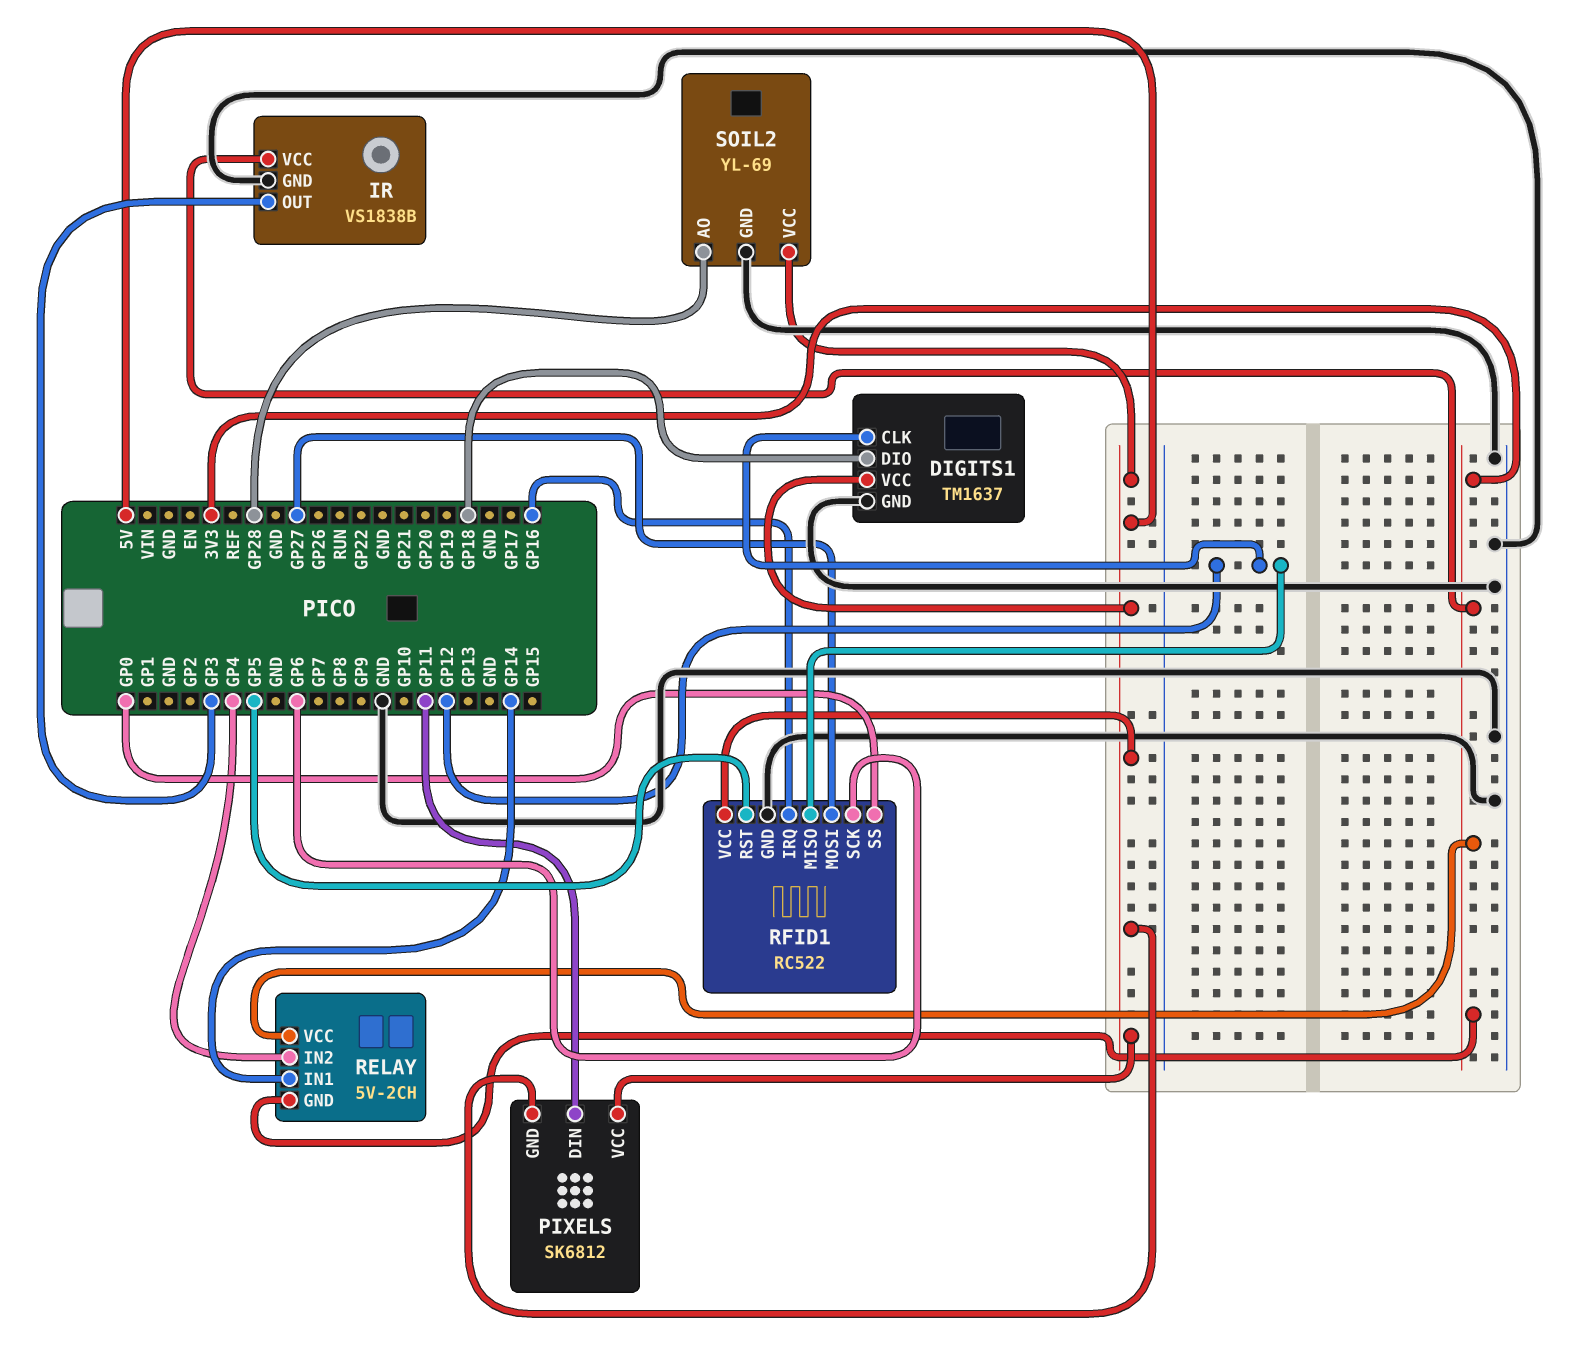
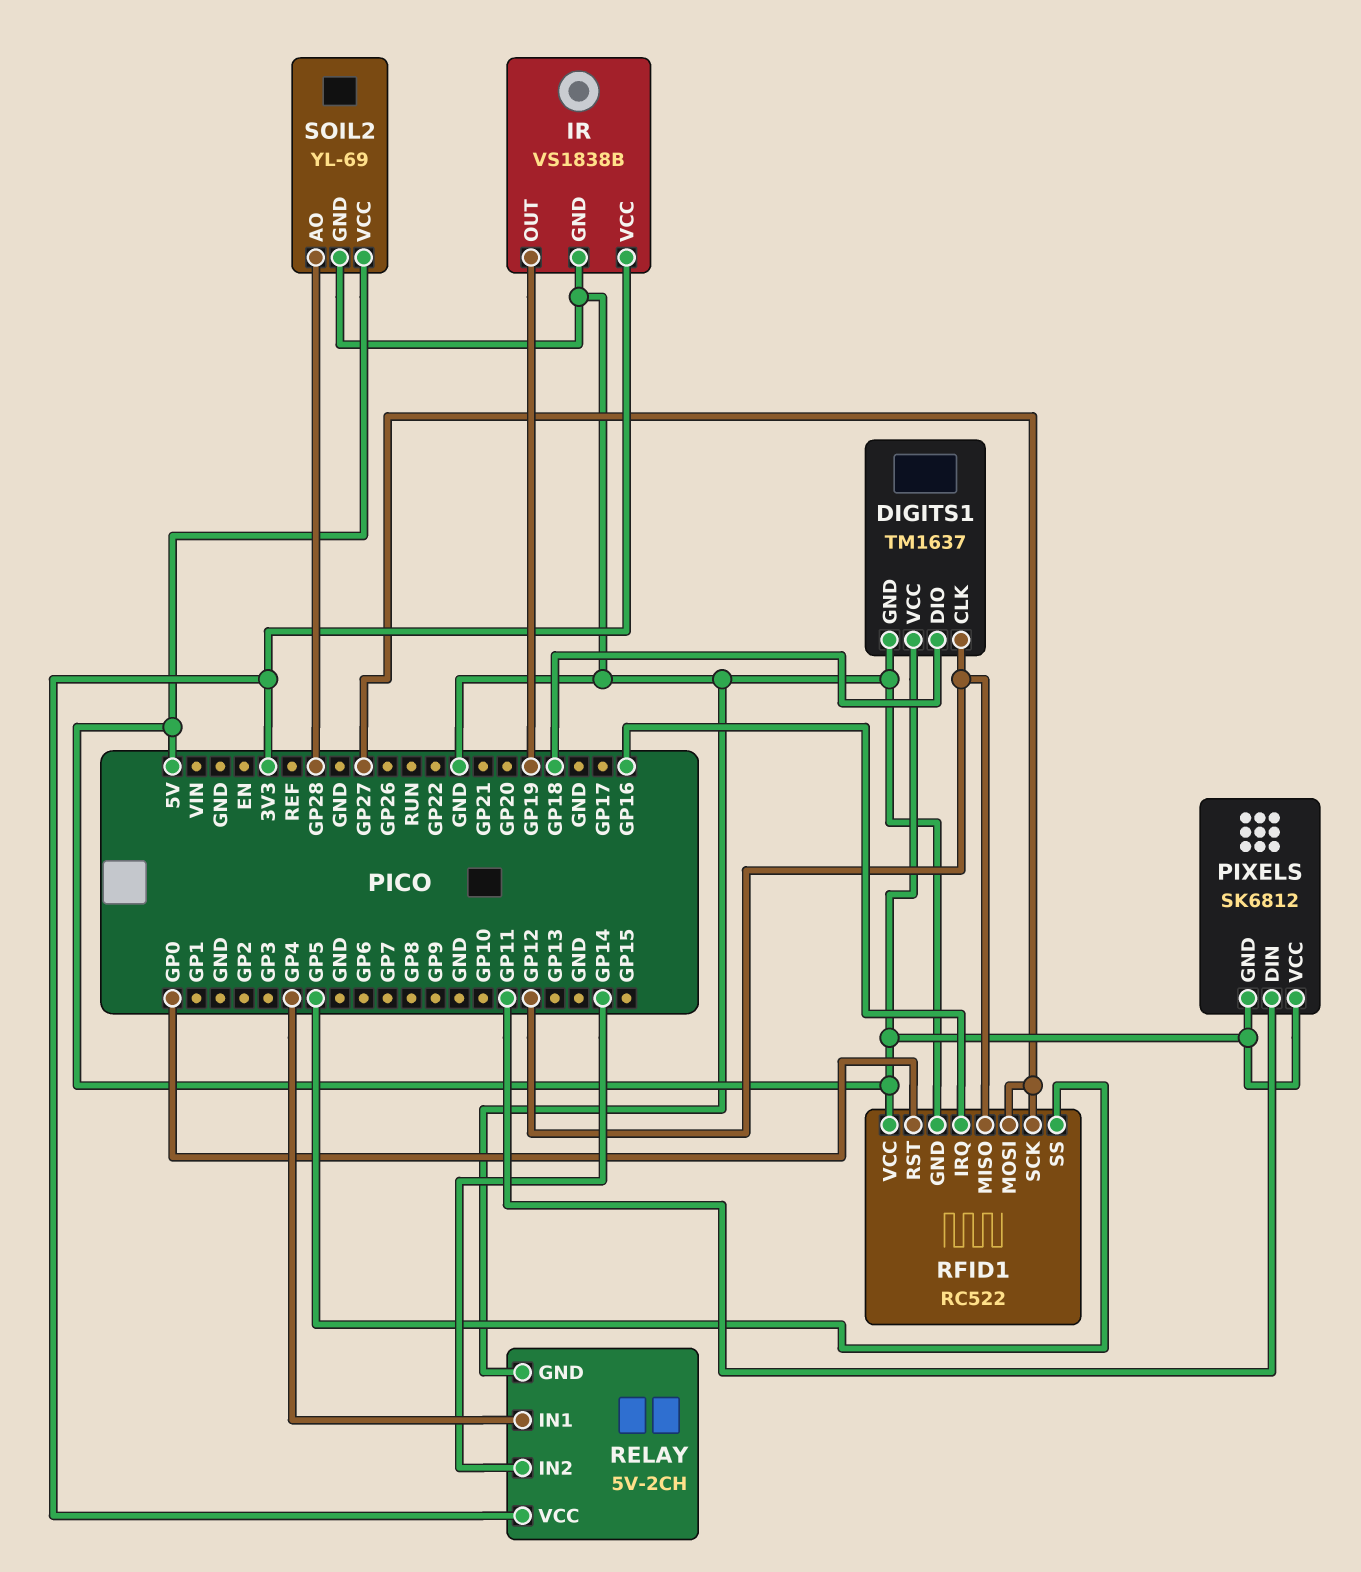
IR pin OUT: GP3 -> GP19
RELAY pin GND: 3V3 -> GND
RELAY pin IN1: GP14 -> GP4
RELAY pin IN2: GP4 -> GP14
RFID1 pin RST: GP5 -> GP0
RFID1 pin SCK: GP6 -> GP27
RFID1 pin SS: GP0 -> GP5

